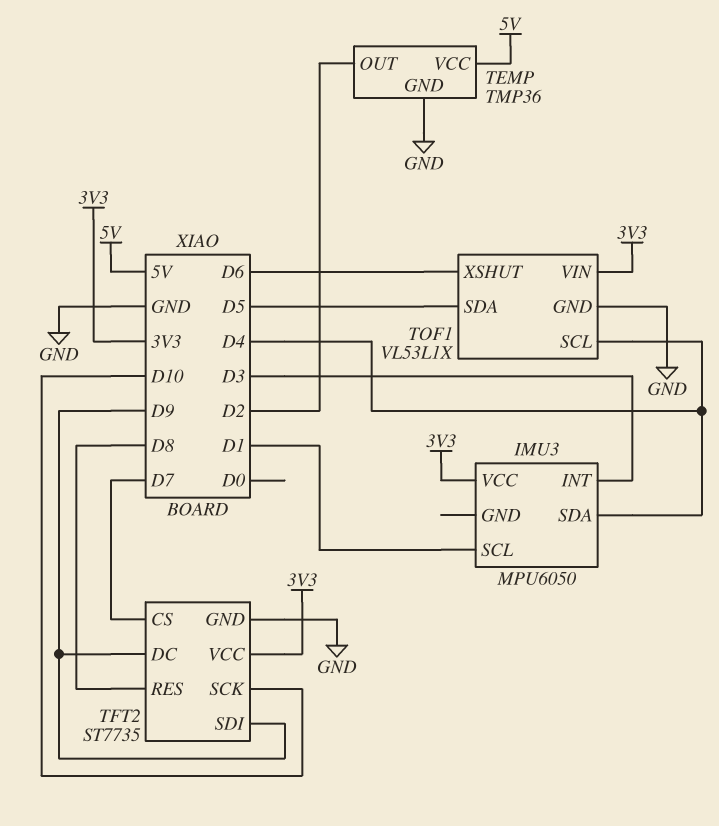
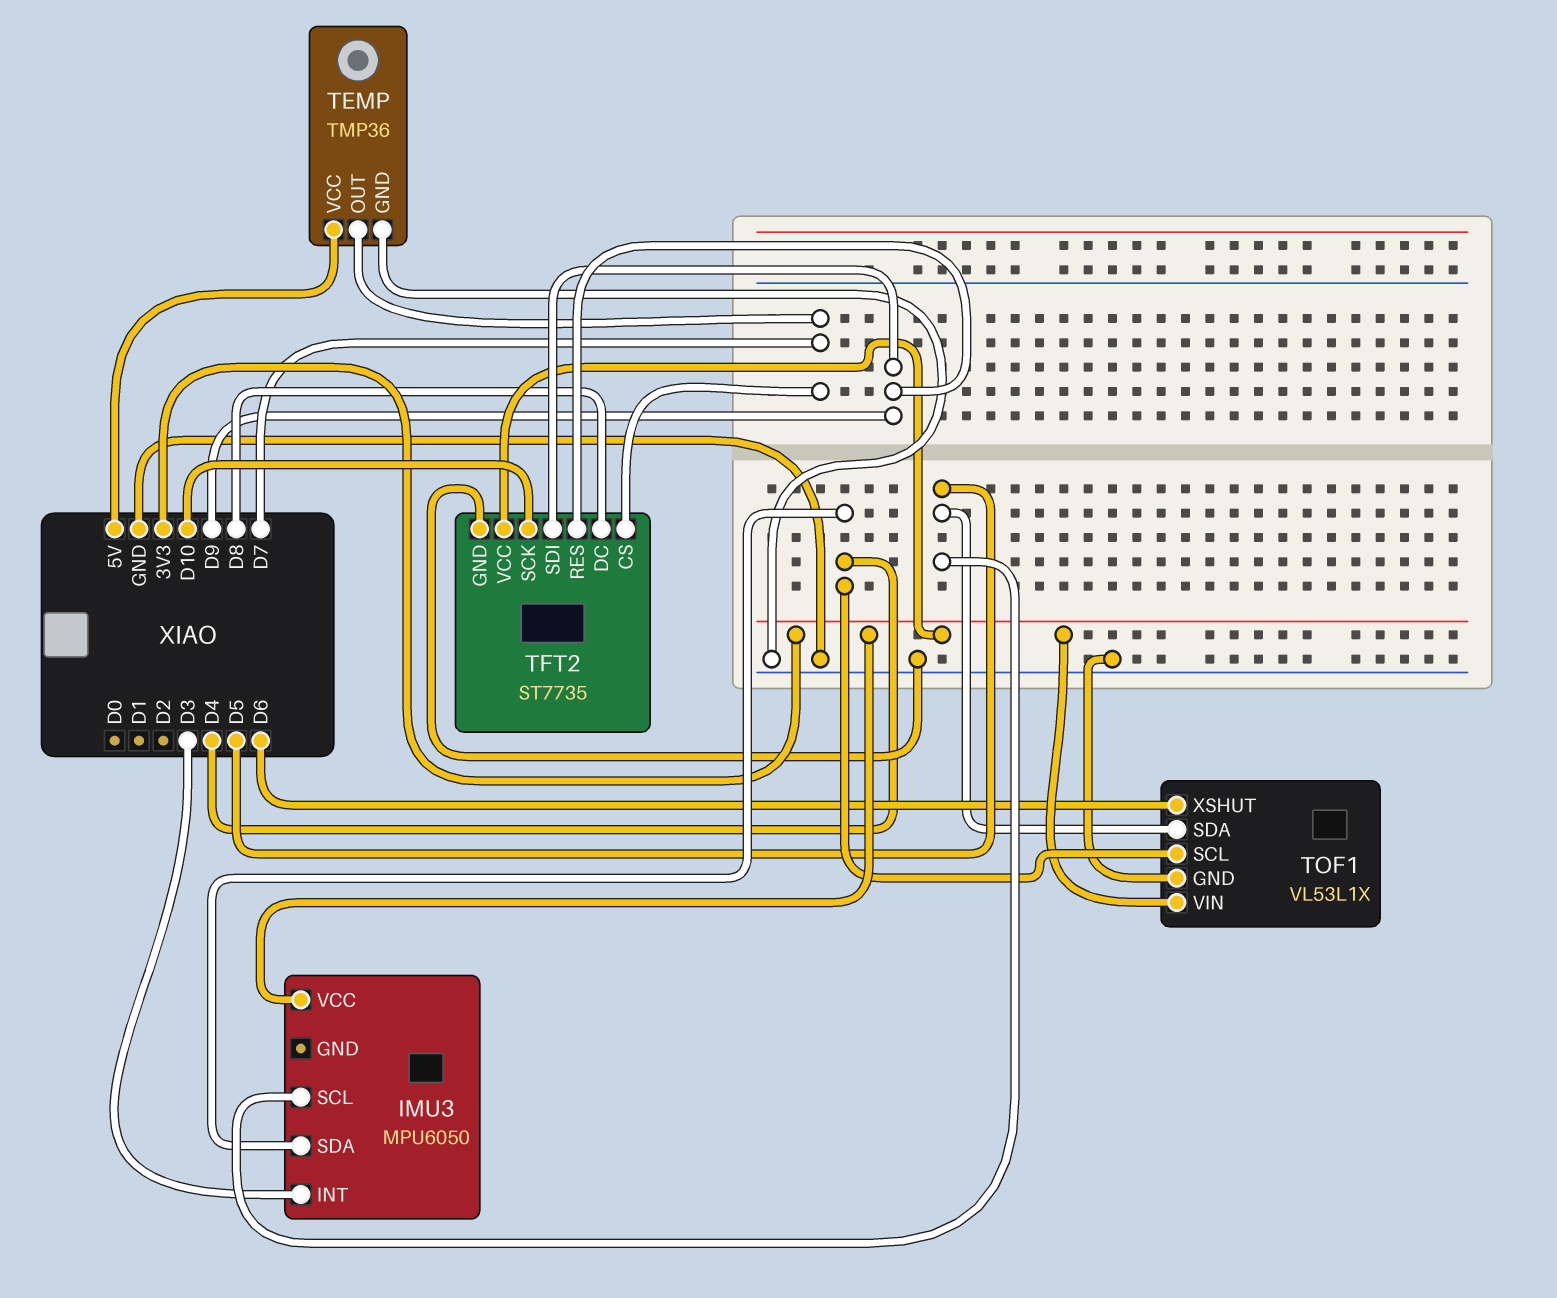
IMU3 pin SCL: D1 -> D5
TEMP pin OUT: D2 -> D7
TFT2 pin DC: D9 -> D8
TFT2 pin RES: D8 -> D9

